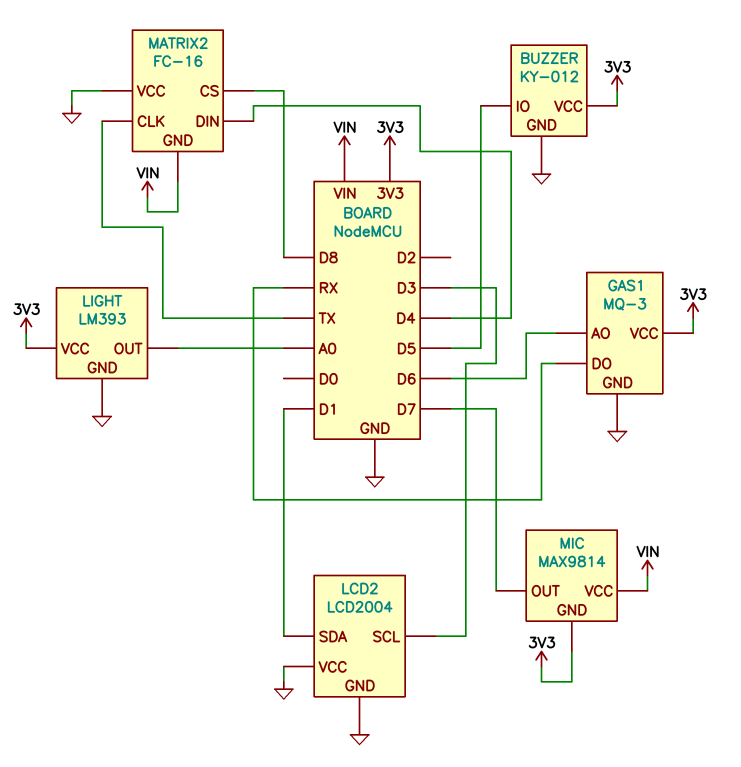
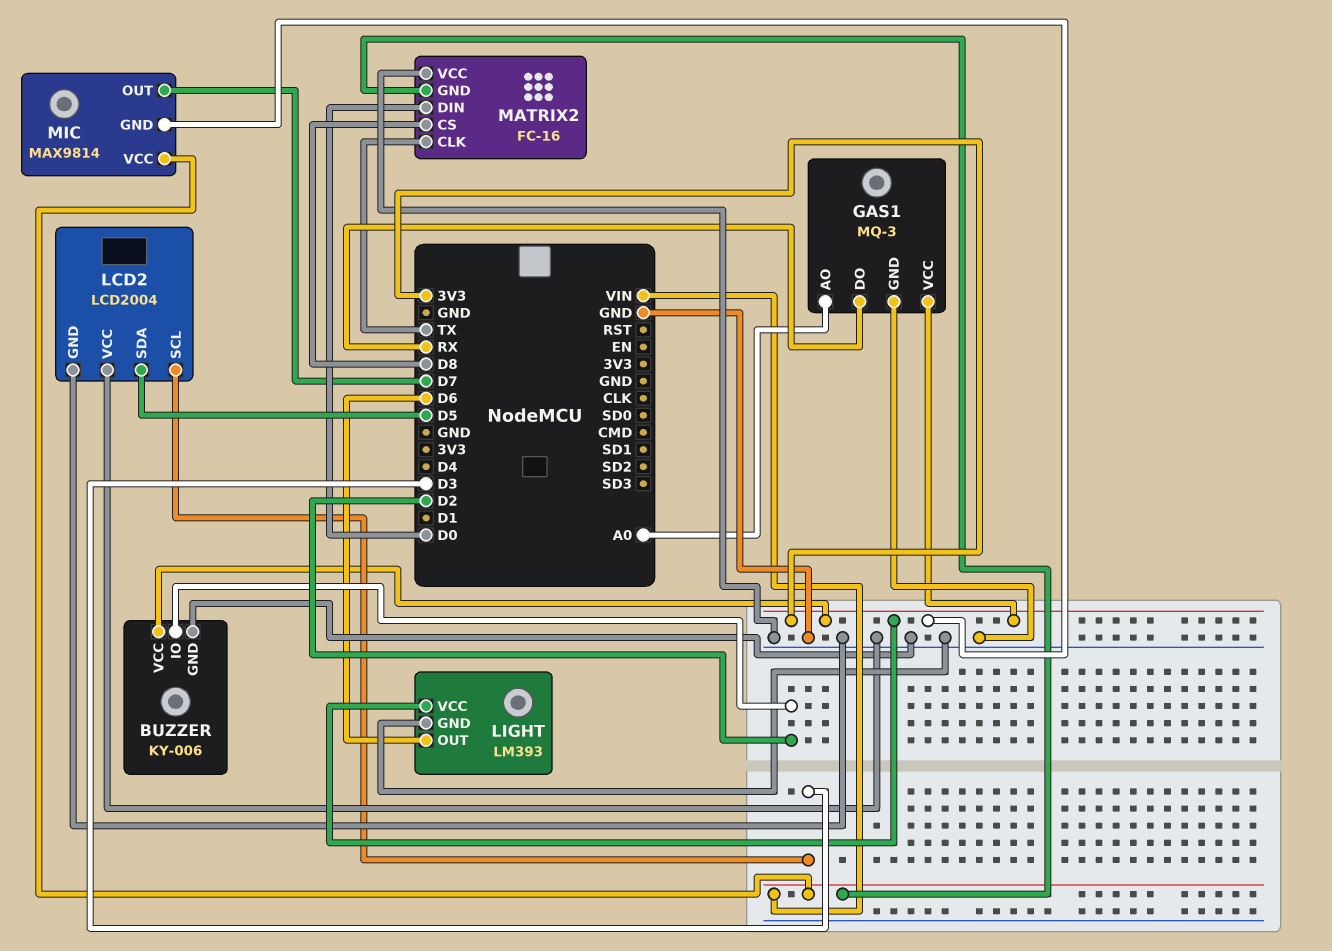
BUZZER: KY-012 -> KY-006
BUZZER pin IO: D5 -> D2
GAS1 pin AO: D6 -> A0
LCD2 pin SDA: D1 -> D5
LIGHT pin OUT: A0 -> D6
MATRIX2 pin DIN: D4 -> D0

